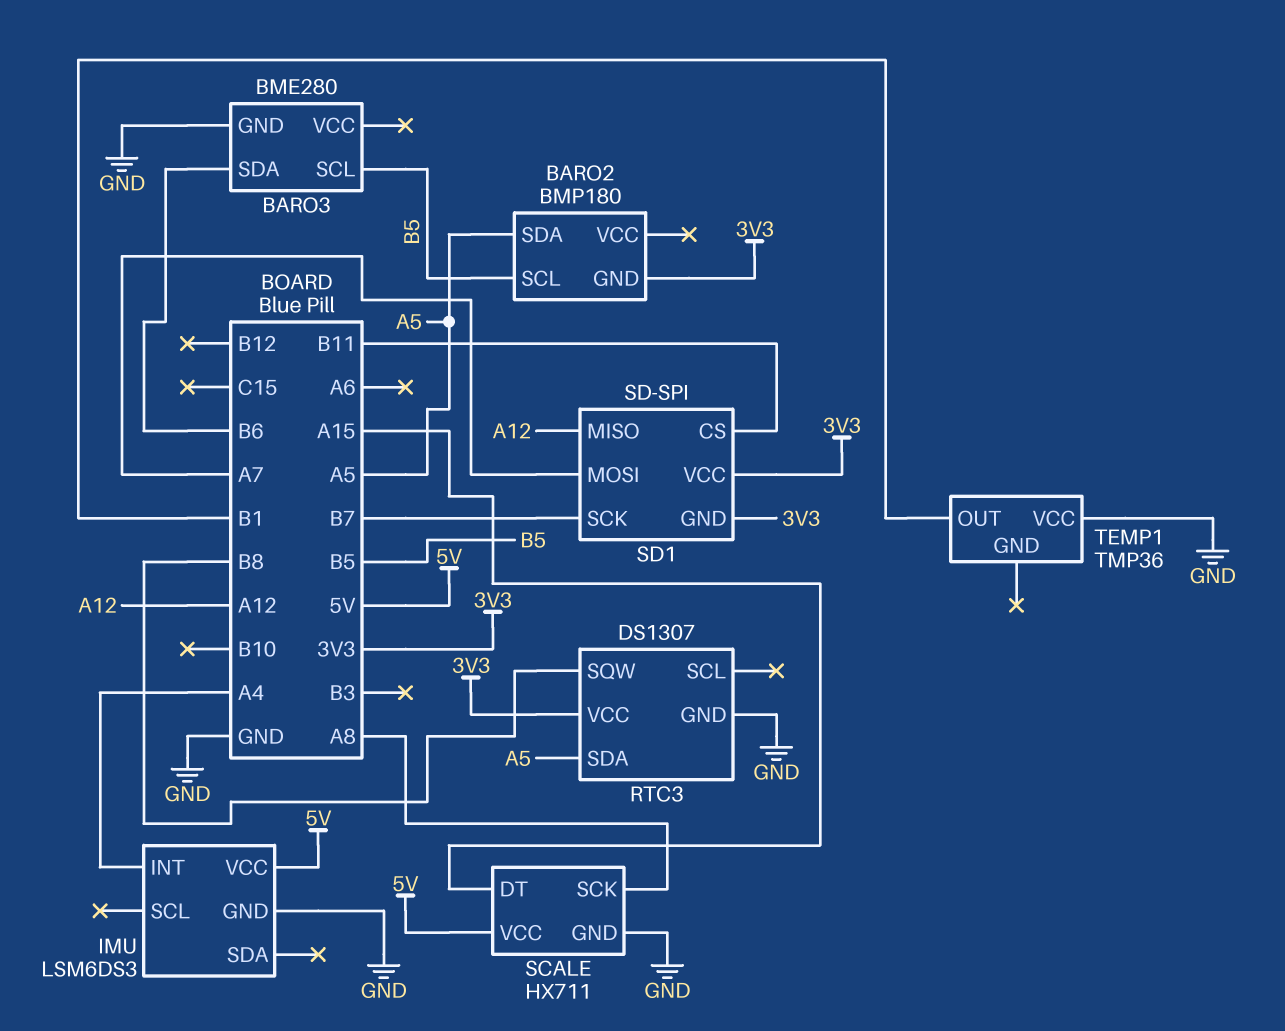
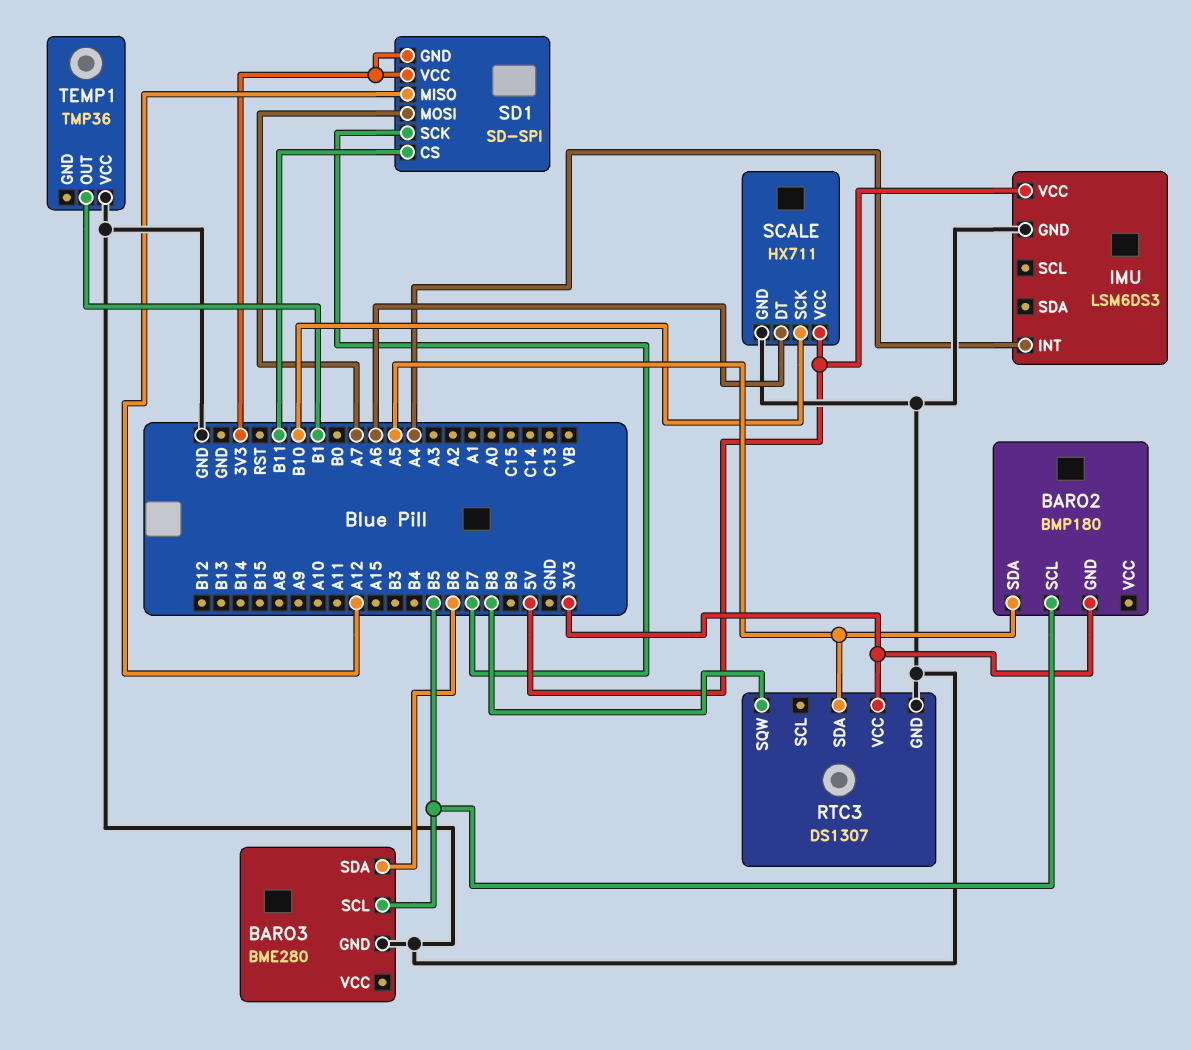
SCALE pin DT: A15 -> A6
SCALE pin SCK: A8 -> B10

